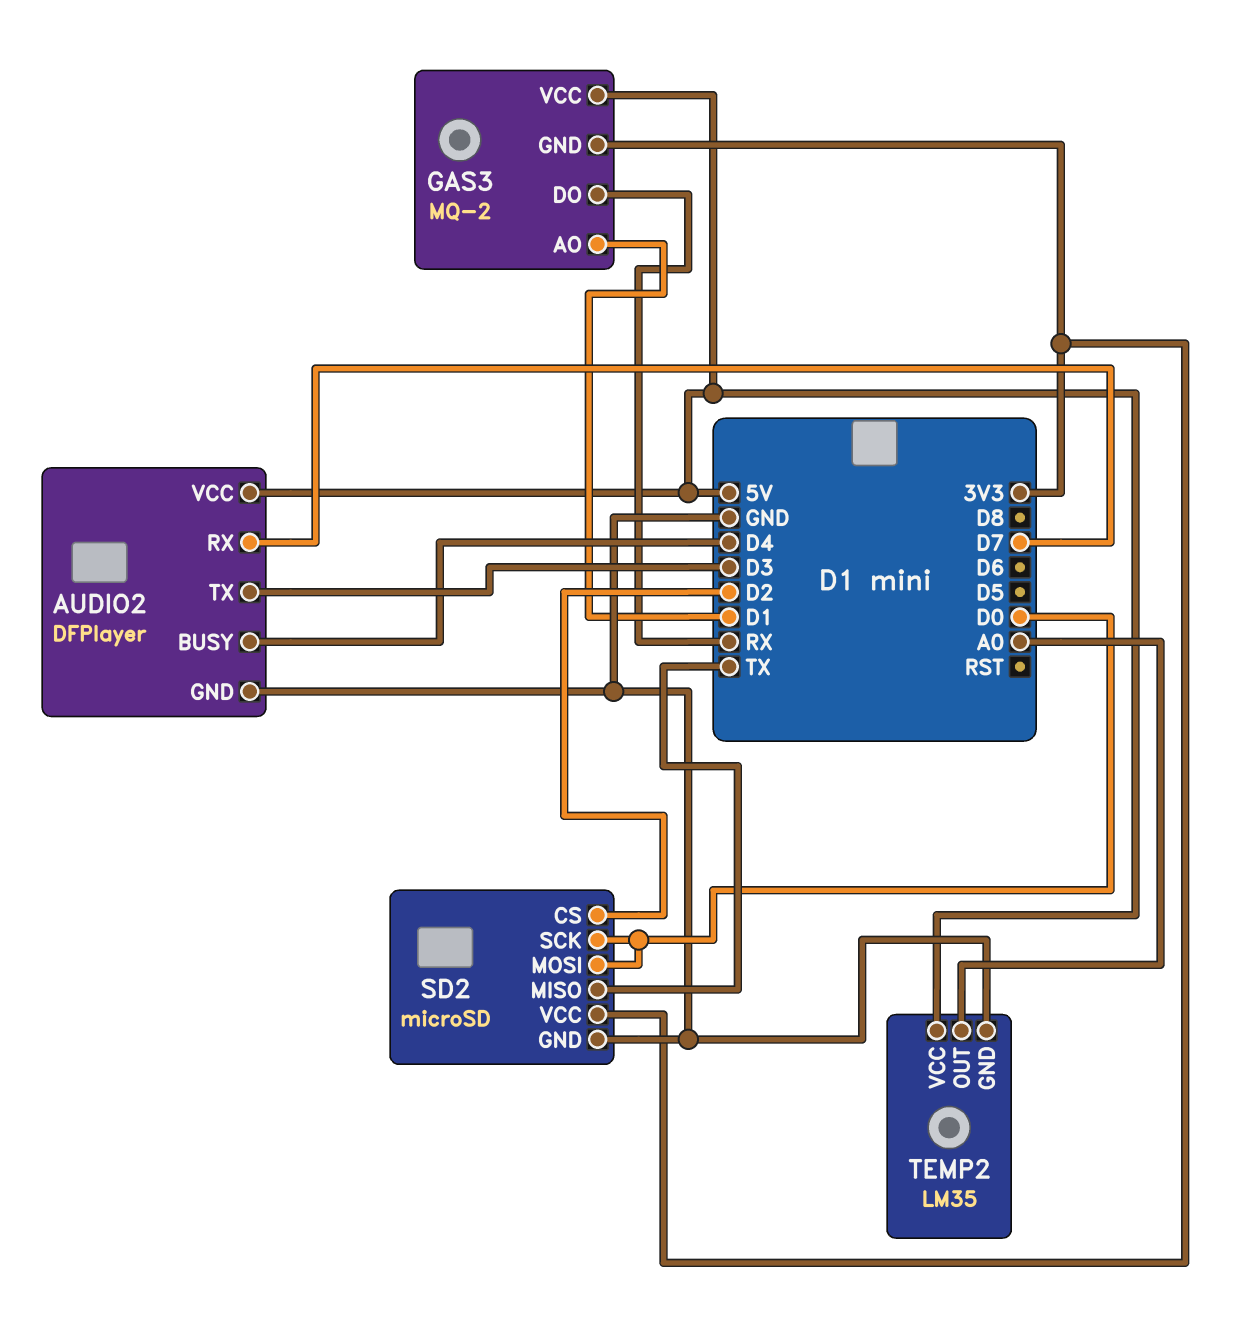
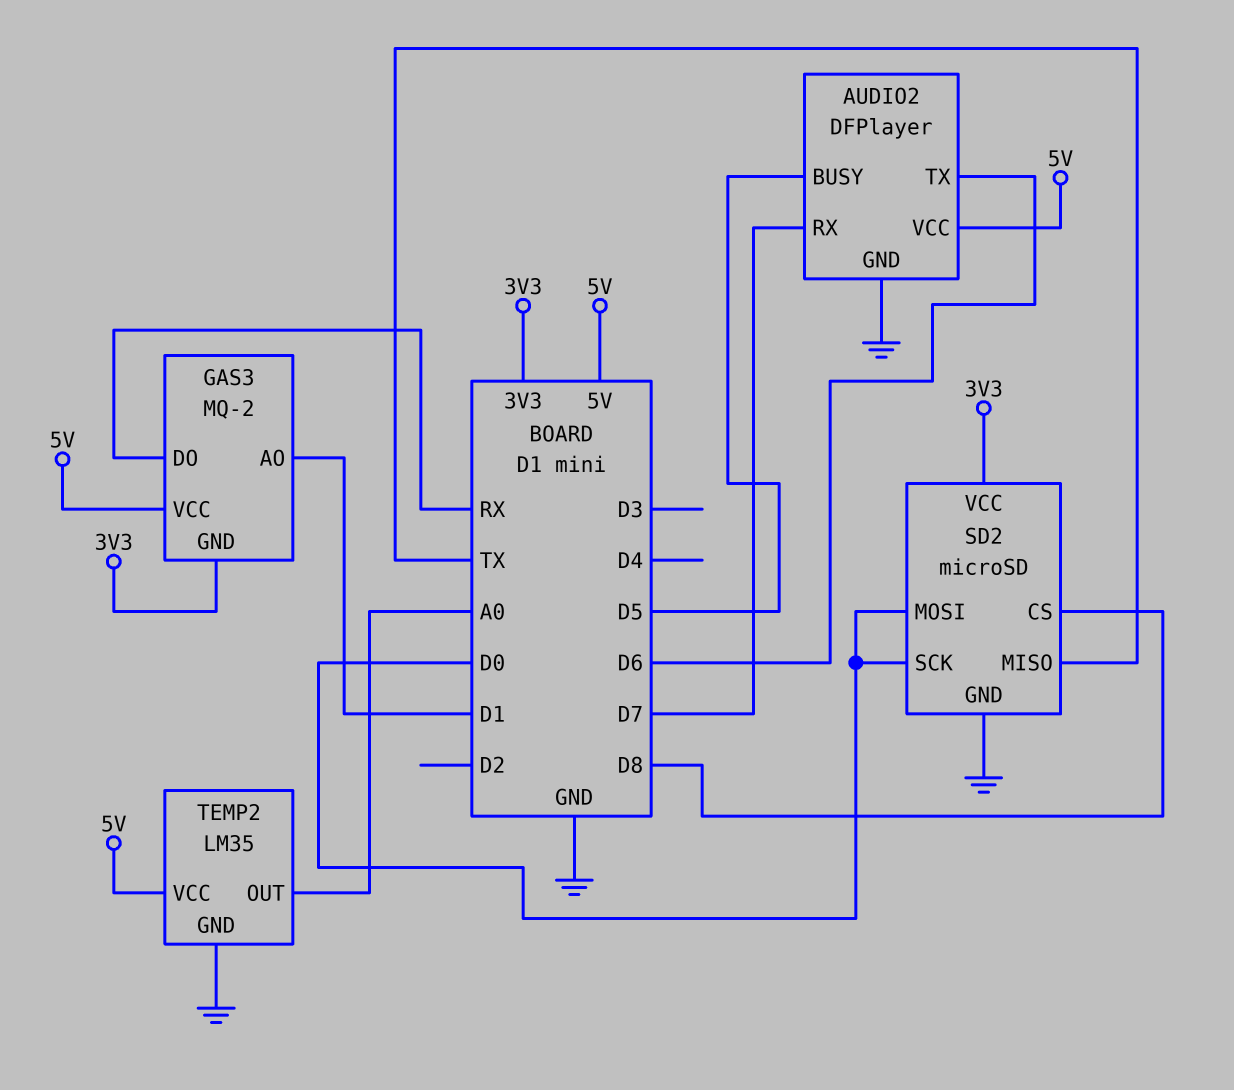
AUDIO2 pin BUSY: D4 -> D5
AUDIO2 pin TX: D3 -> D6
SD2 pin CS: D2 -> D8

